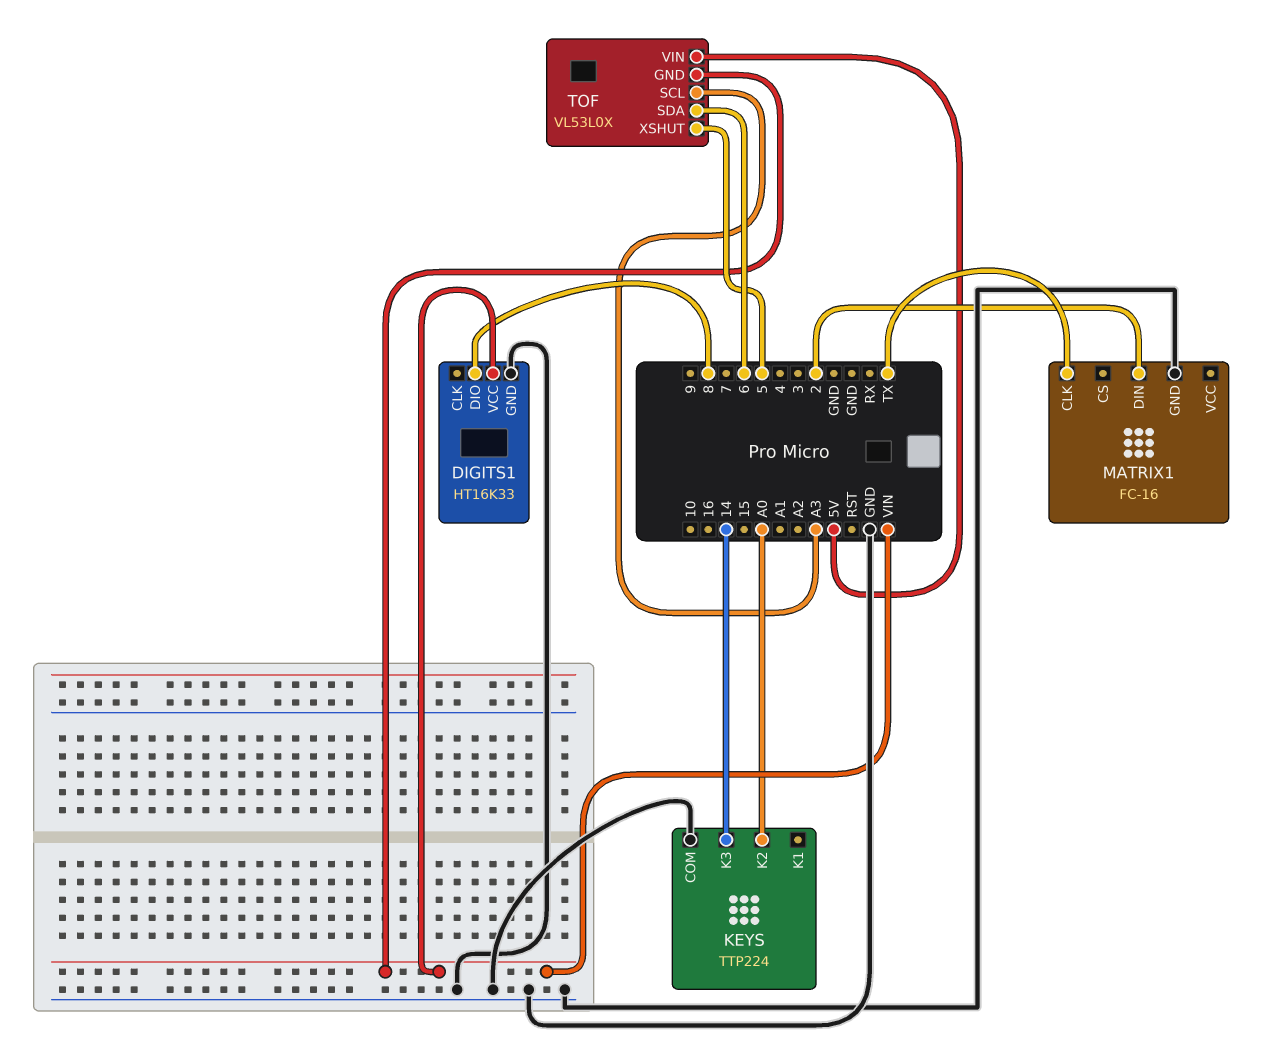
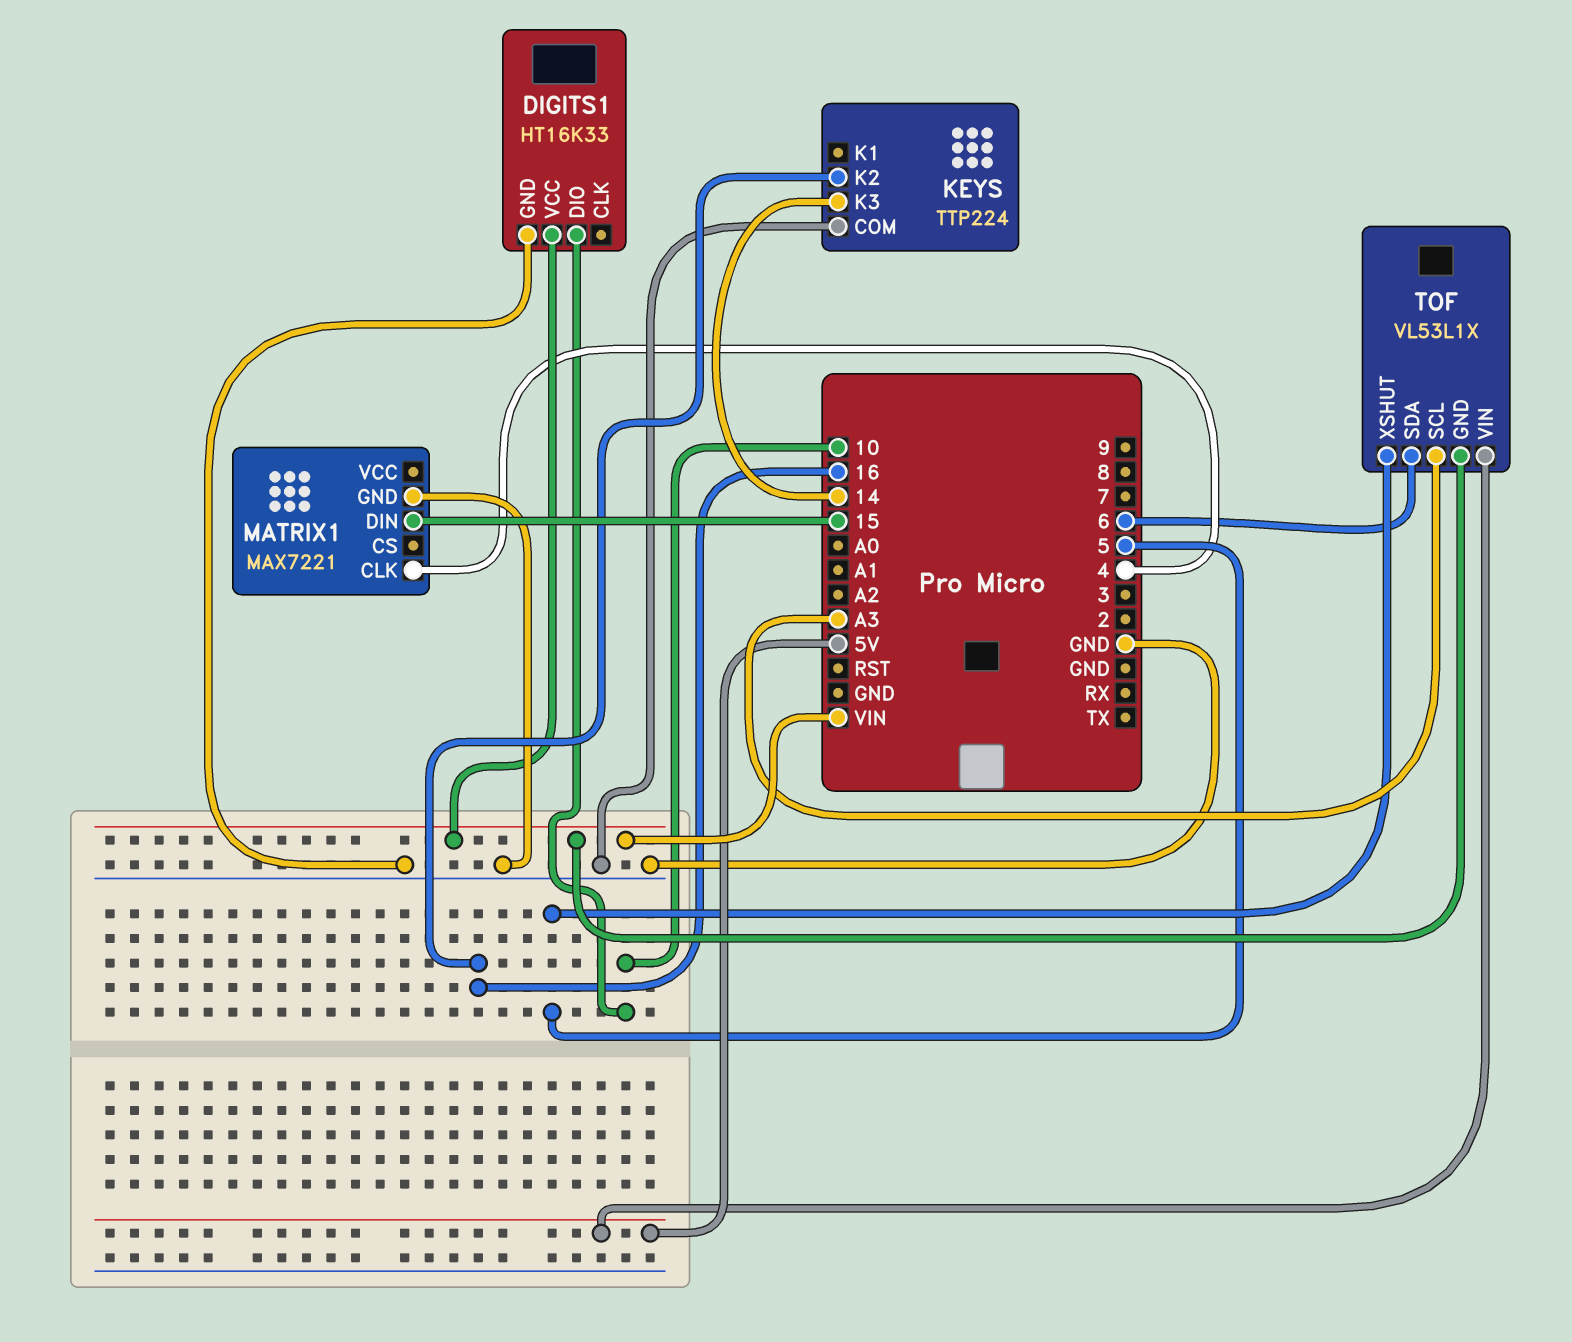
DIGITS1 pin DIO: 8 -> 10
KEYS pin K2: A0 -> 16
MATRIX1: FC-16 -> MAX7221
MATRIX1 pin CLK: TX -> 4
MATRIX1 pin DIN: 2 -> 15
TOF: VL53L0X -> VL53L1X

